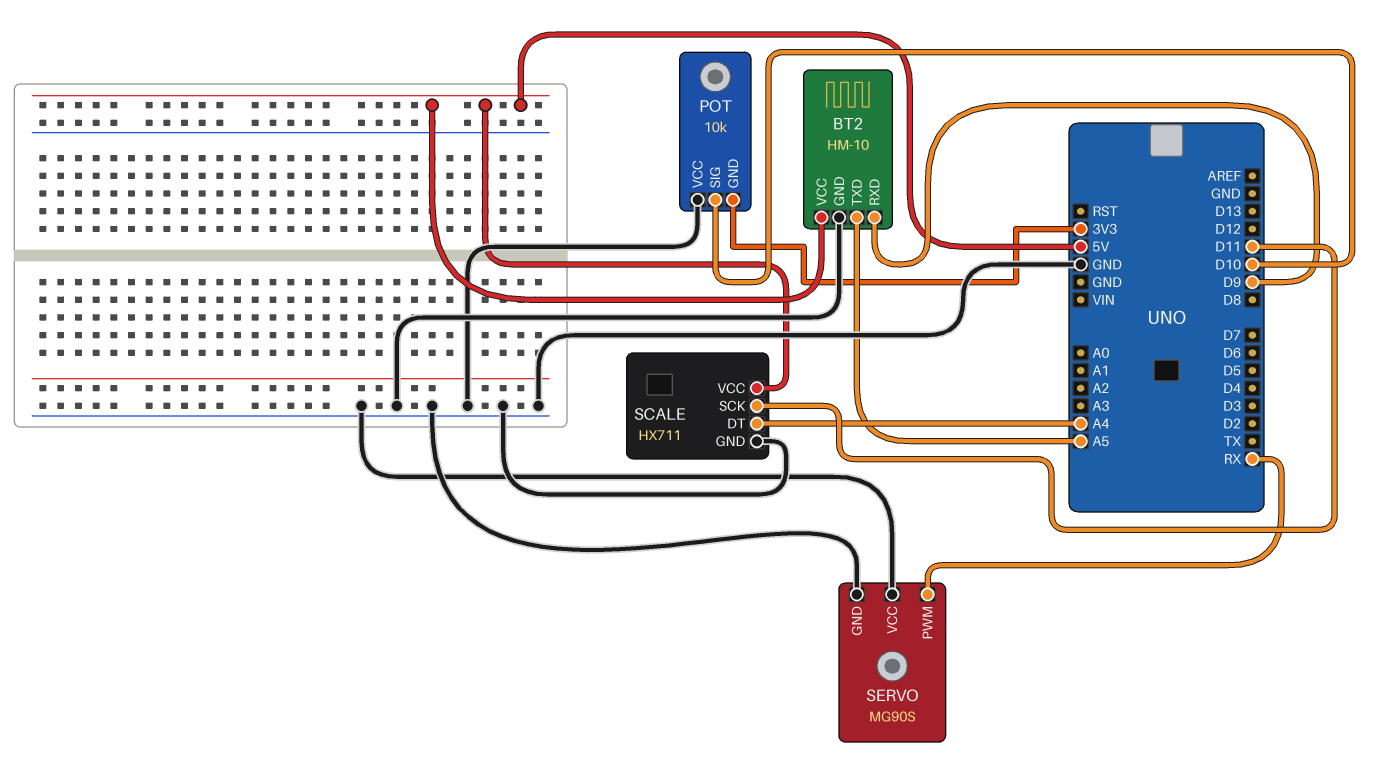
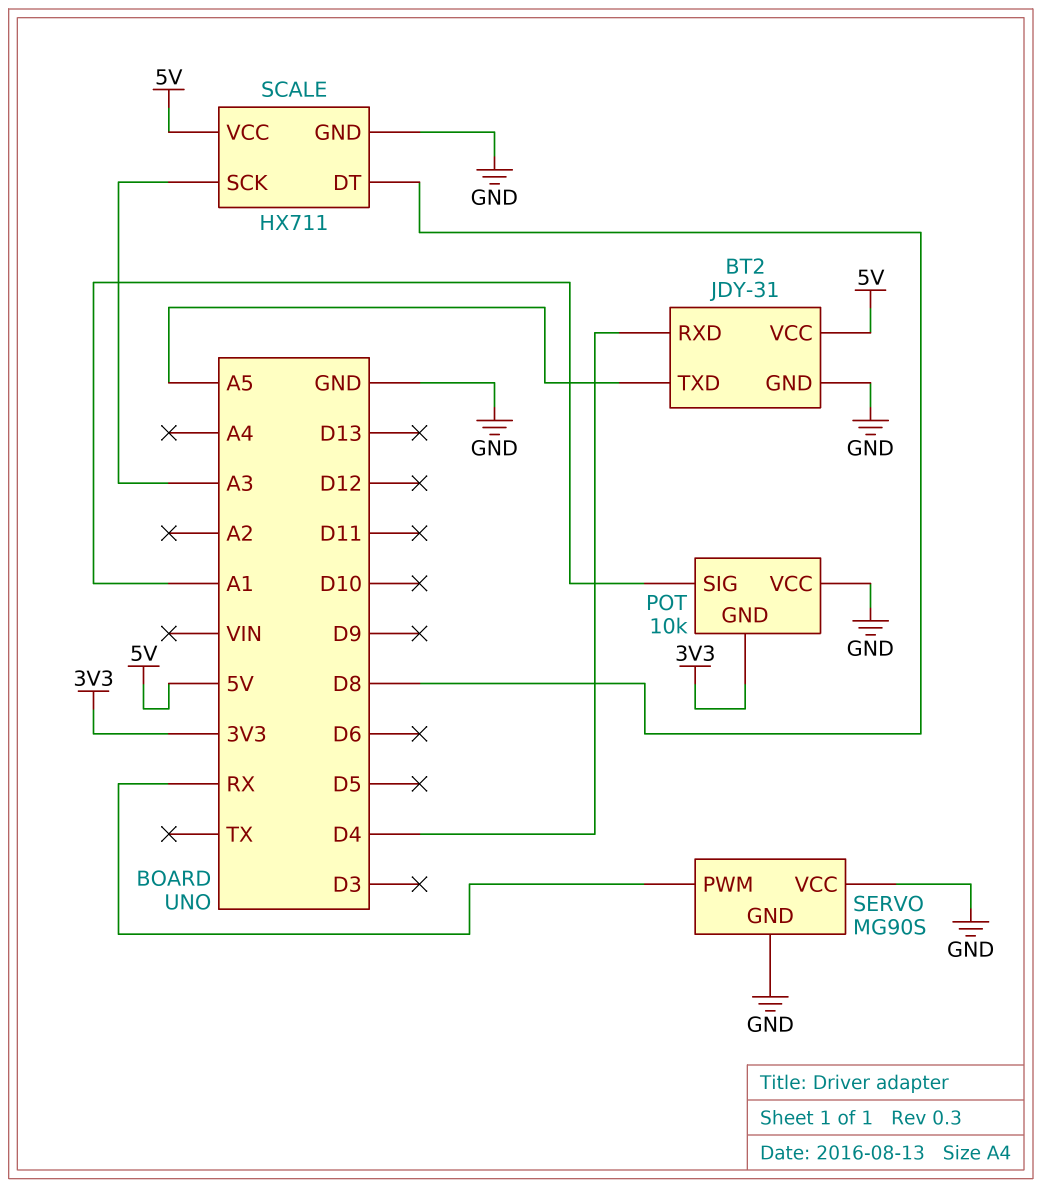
BT2: HM-10 -> JDY-31
BT2 pin RXD: D9 -> D4
POT pin SIG: D10 -> A1
SCALE pin DT: A4 -> D8
SCALE pin SCK: D11 -> A3

